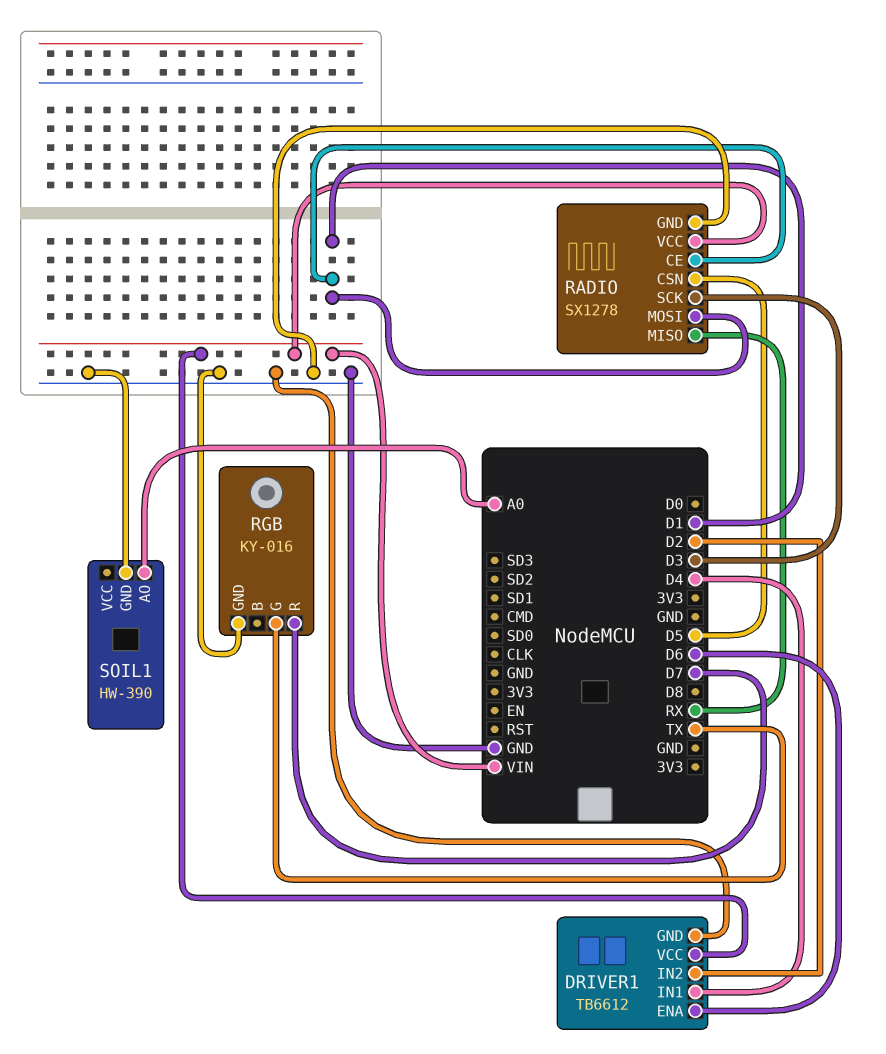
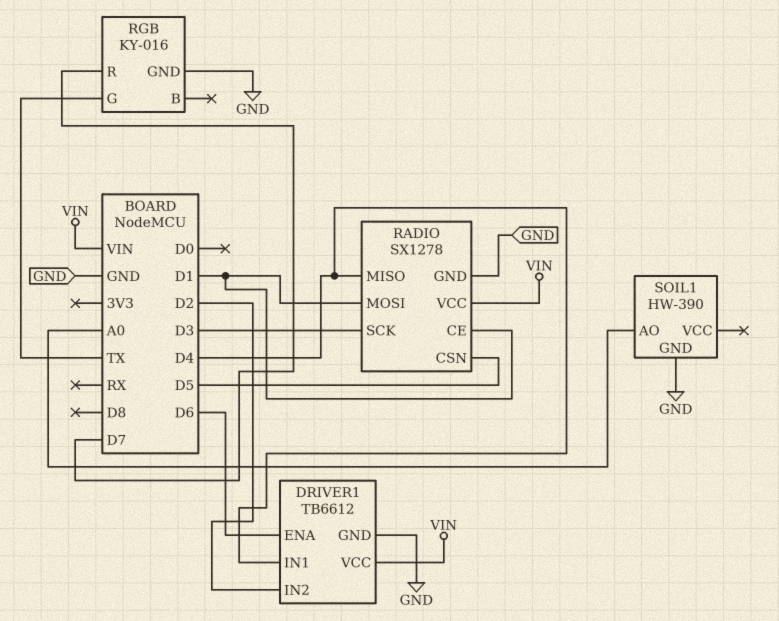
RADIO pin MISO: RX -> D4

